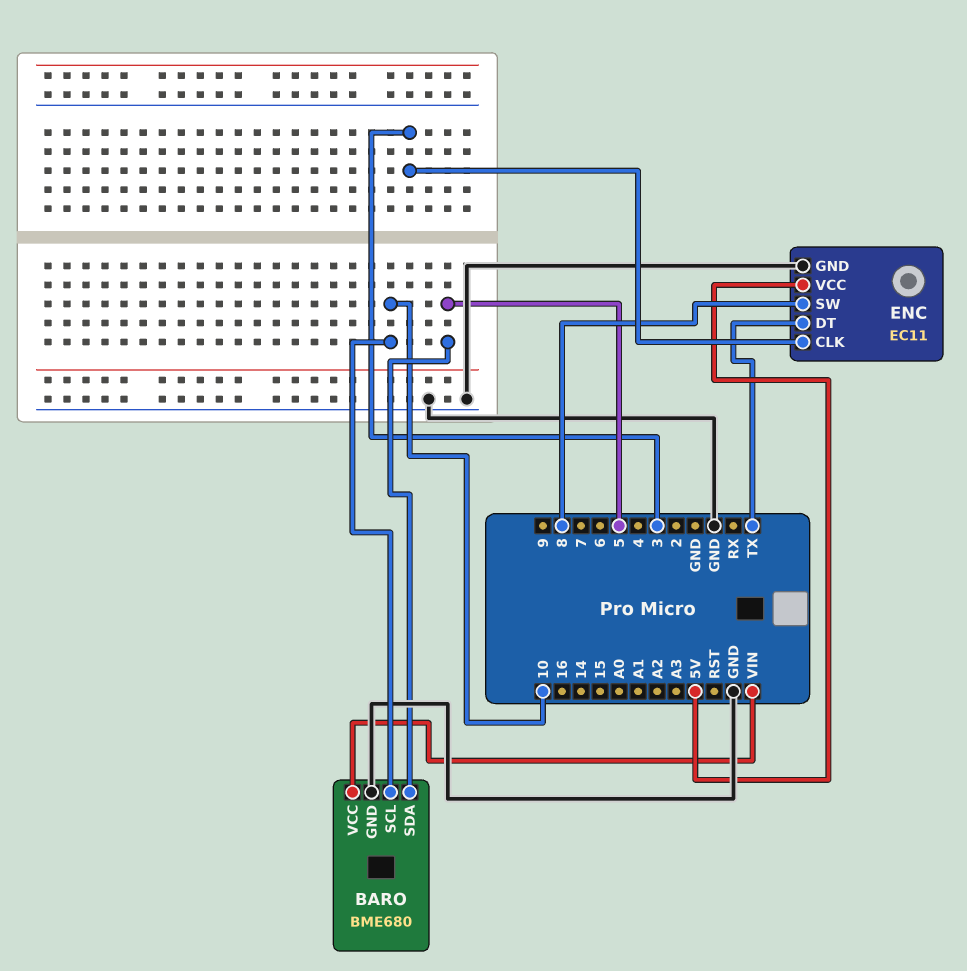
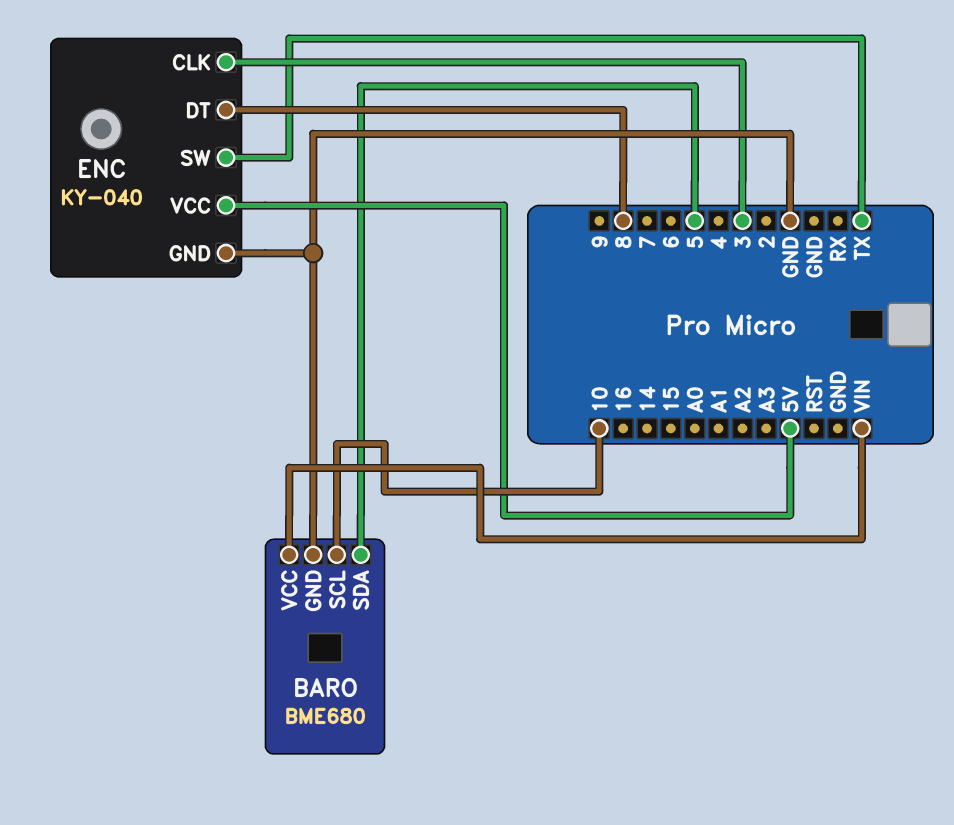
ENC: EC11 -> KY-040
ENC pin DT: TX -> 8
ENC pin SW: 8 -> TX

